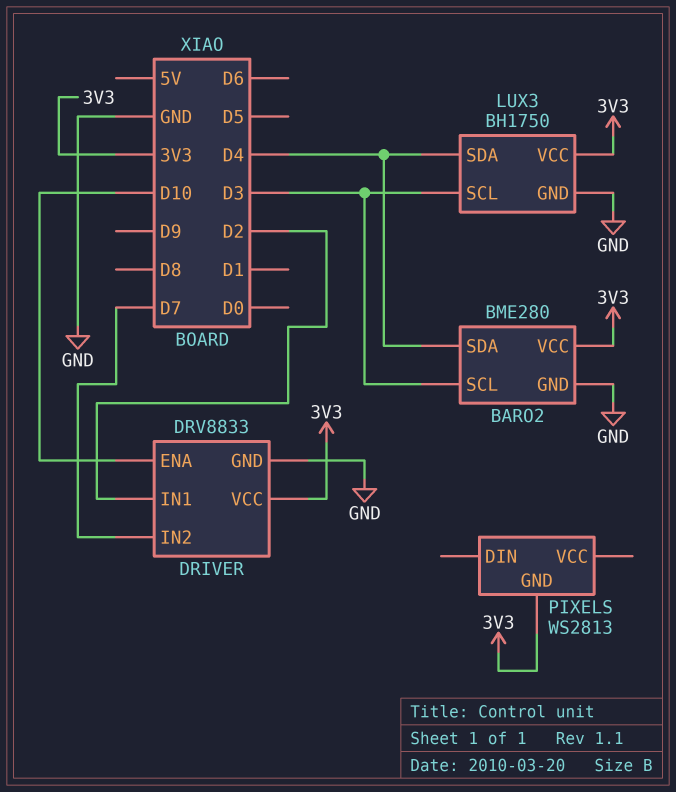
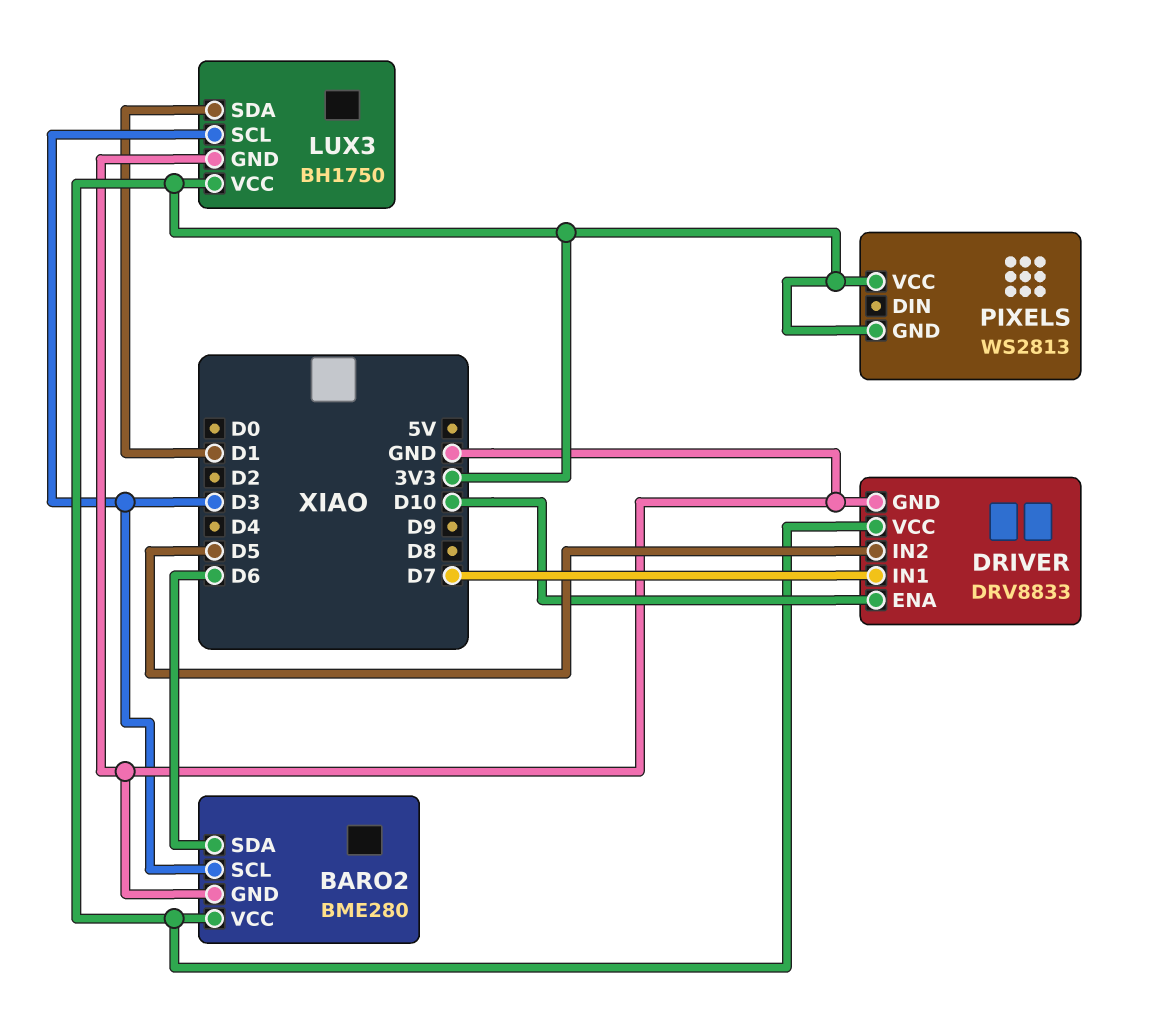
BARO2 pin SDA: D4 -> D6
DRIVER pin IN1: D2 -> D7
DRIVER pin IN2: D7 -> D5
LUX3 pin SDA: D4 -> D1
PIXELS pin VCC: none -> 3V3

